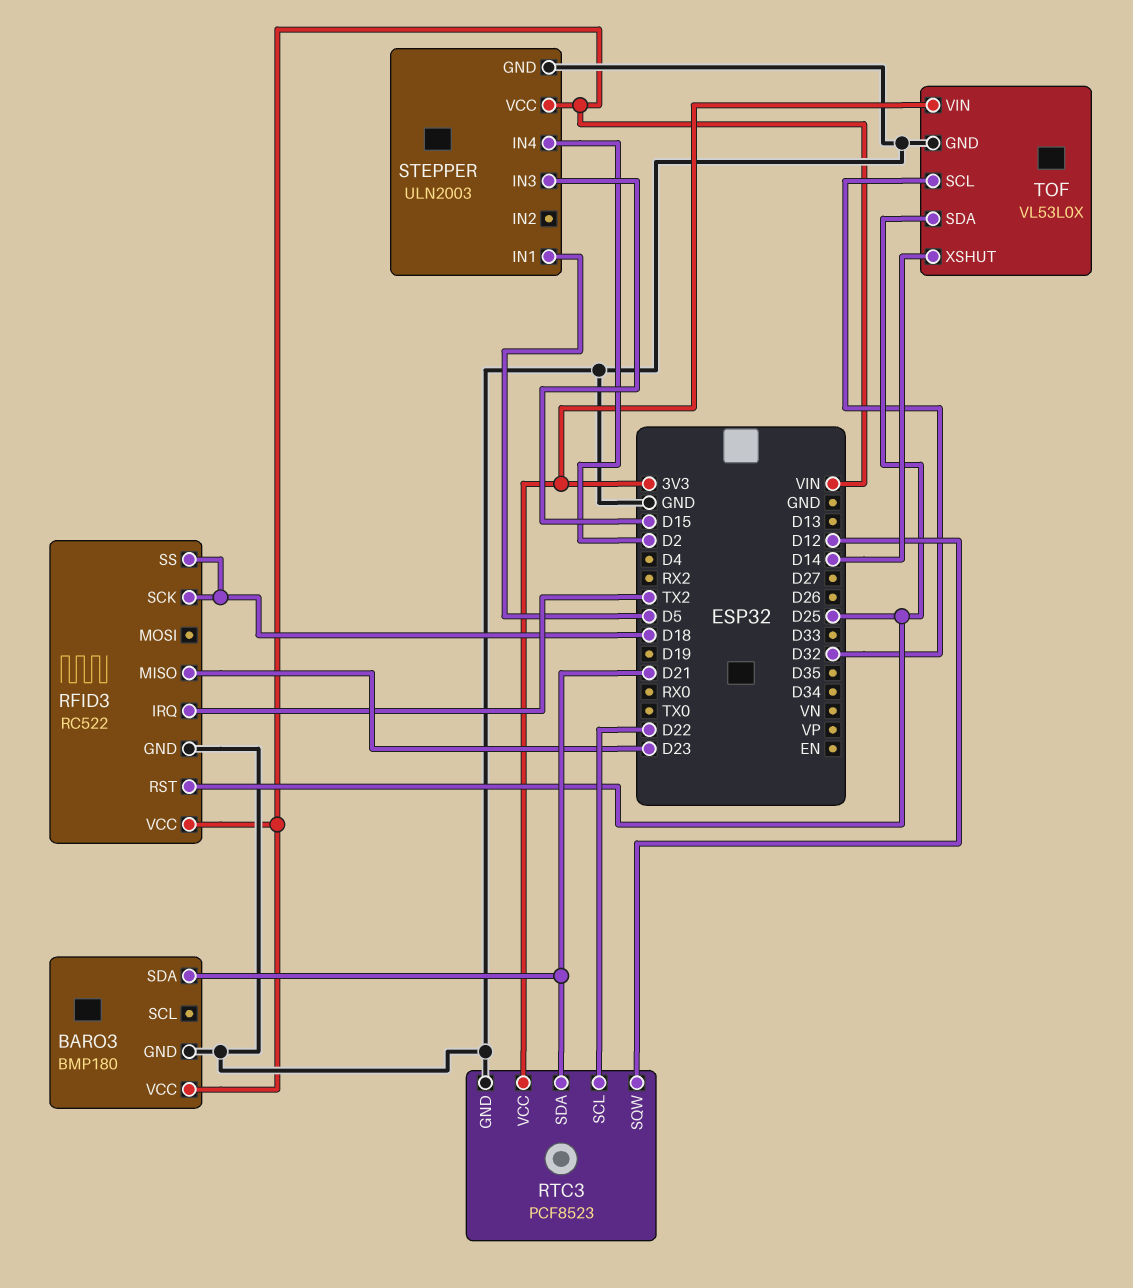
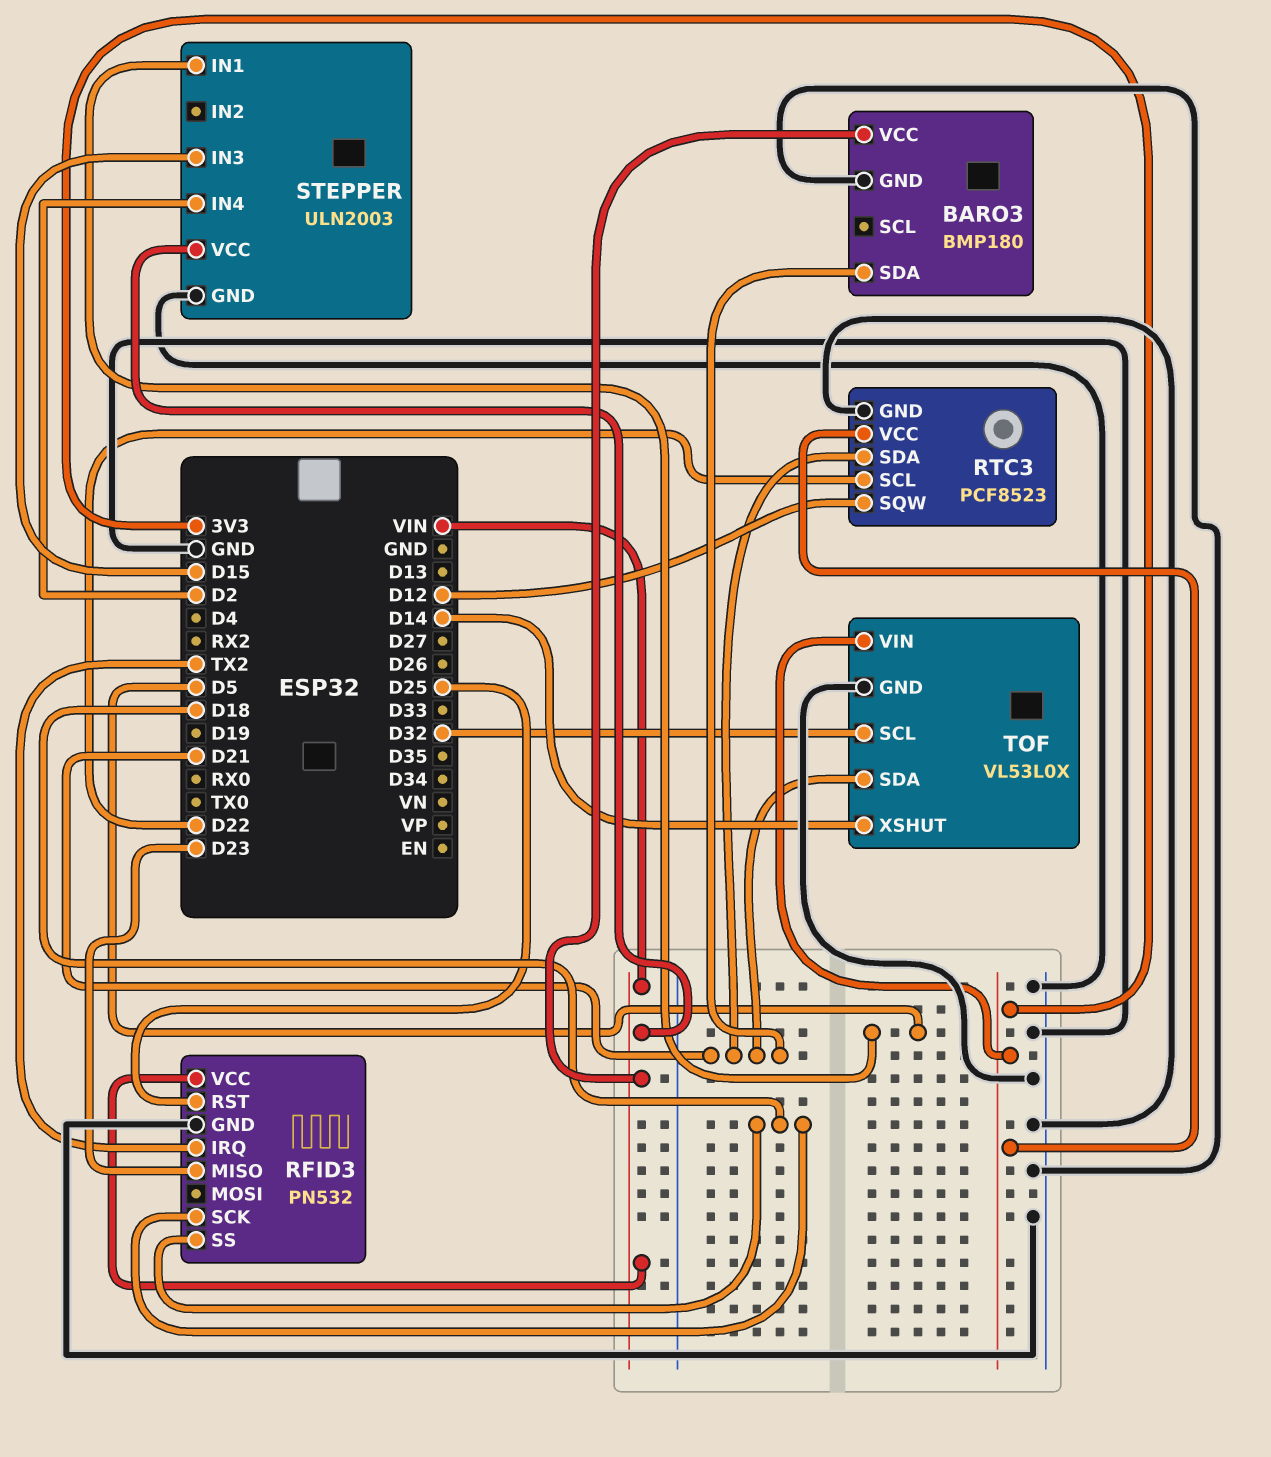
RFID3: RC522 -> PN532
TOF pin SDA: D25 -> D21

